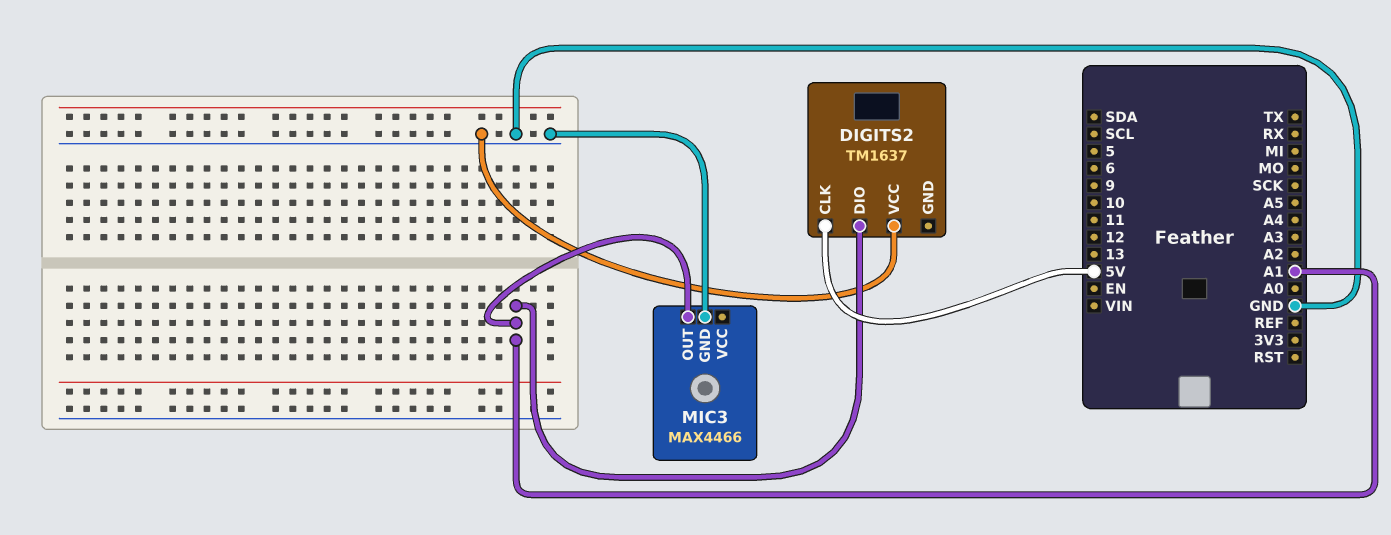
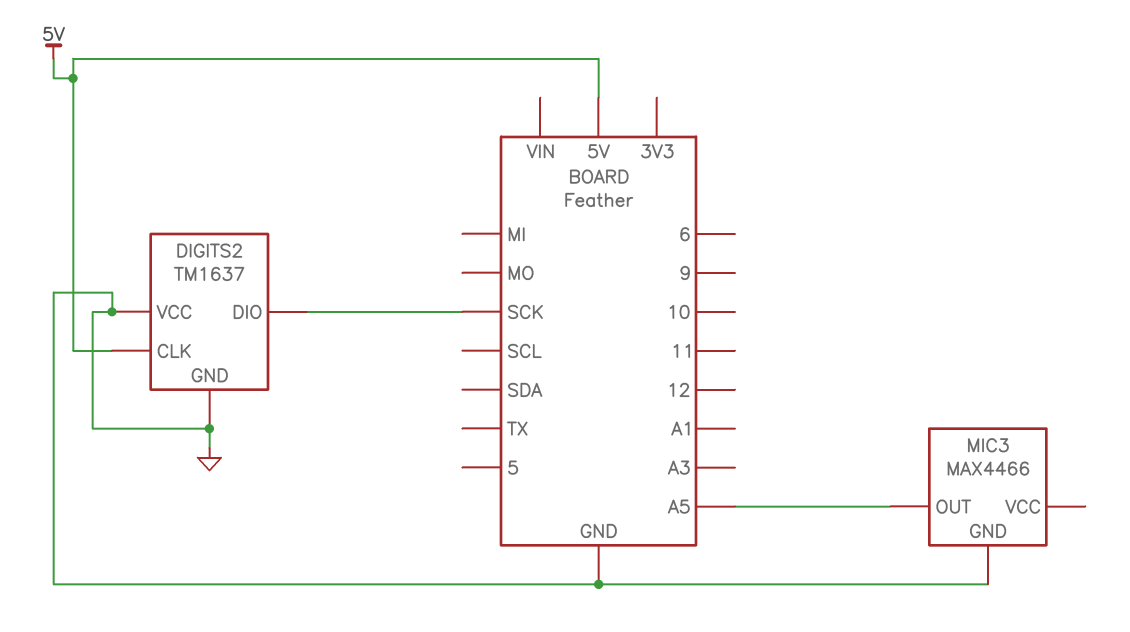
DIGITS2 pin DIO: A1 -> SCK
DIGITS2 pin GND: none -> GND
MIC3 pin OUT: A1 -> A5

